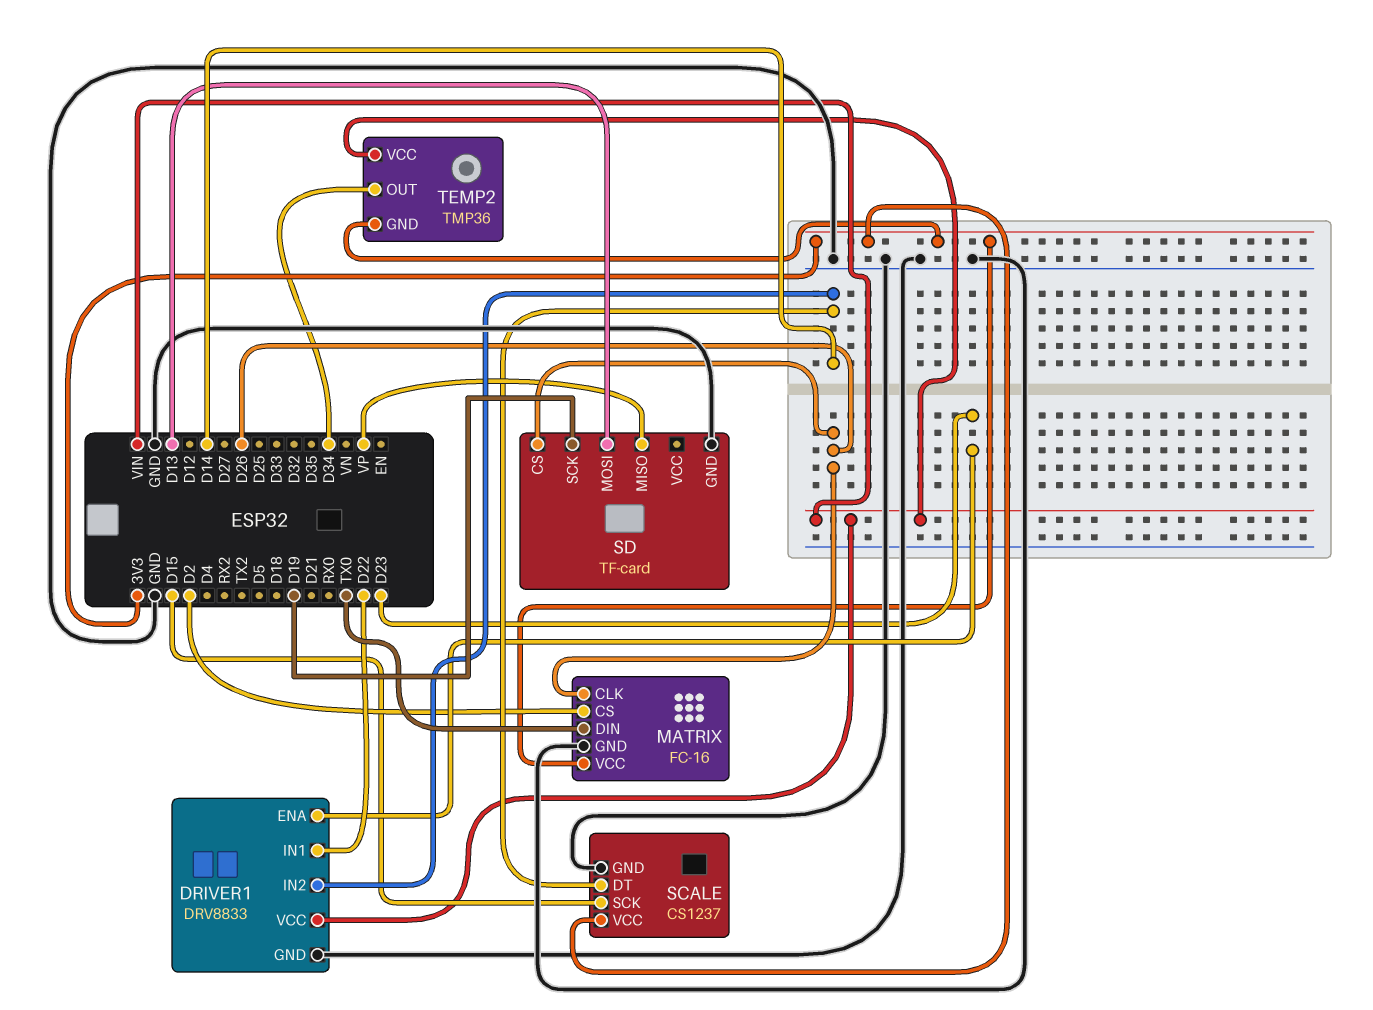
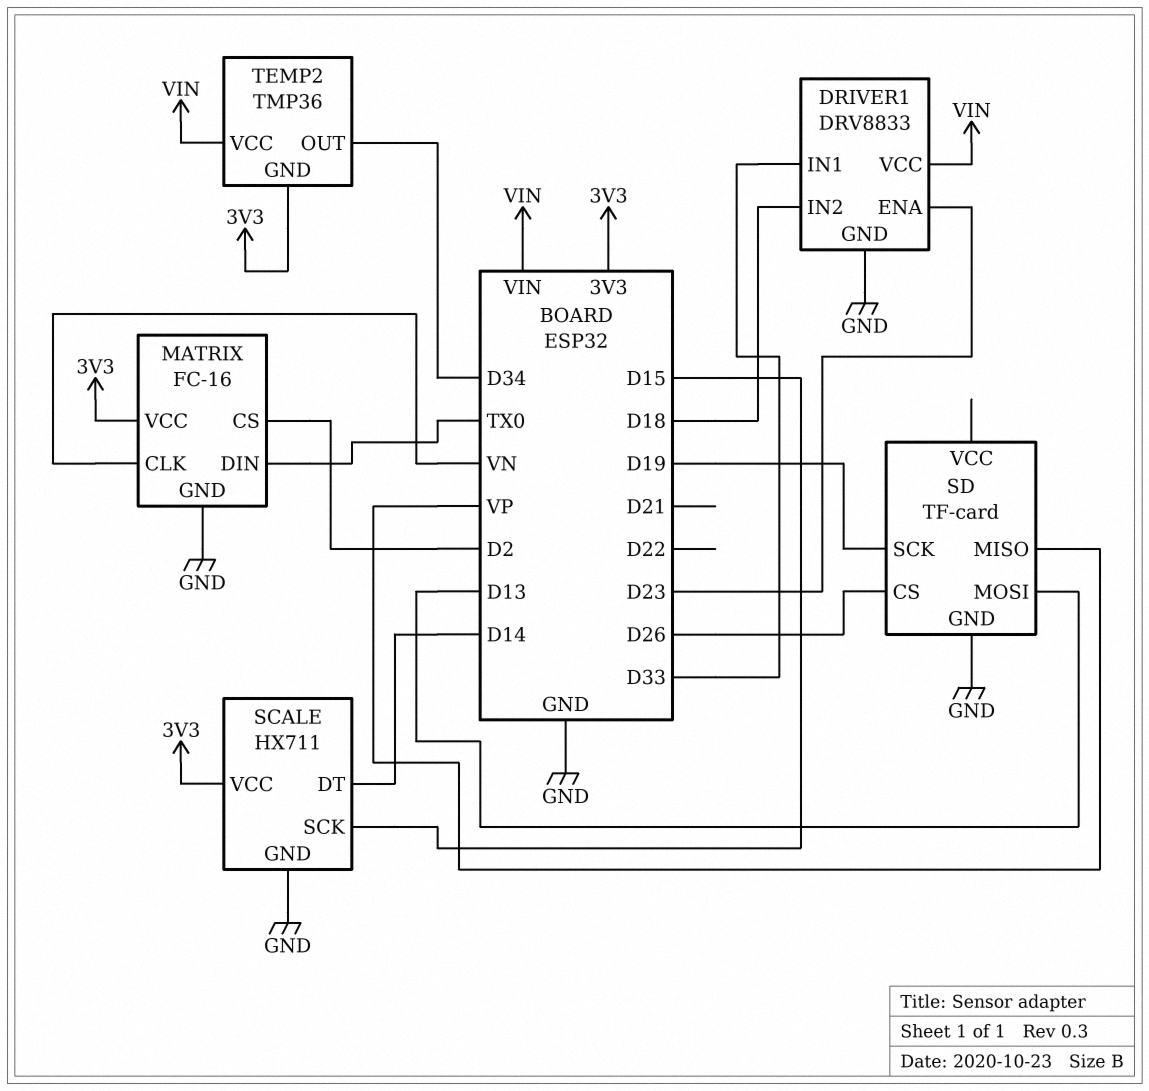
DRIVER1 pin IN1: D22 -> D33
DRIVER1 pin IN2: D14 -> D18
MATRIX pin CLK: D26 -> VN
SCALE: CS1237 -> HX711

